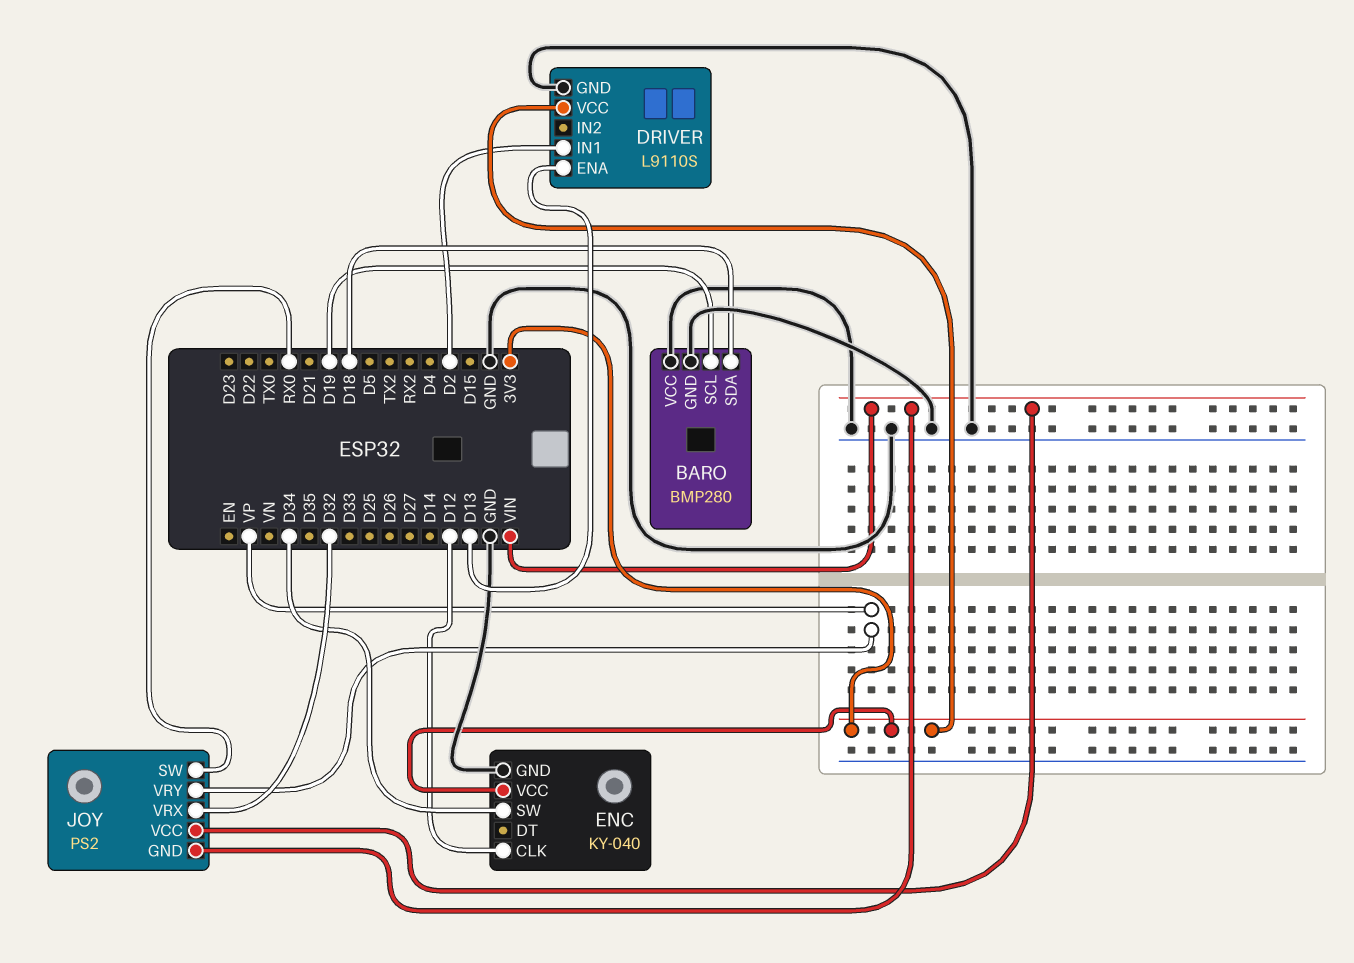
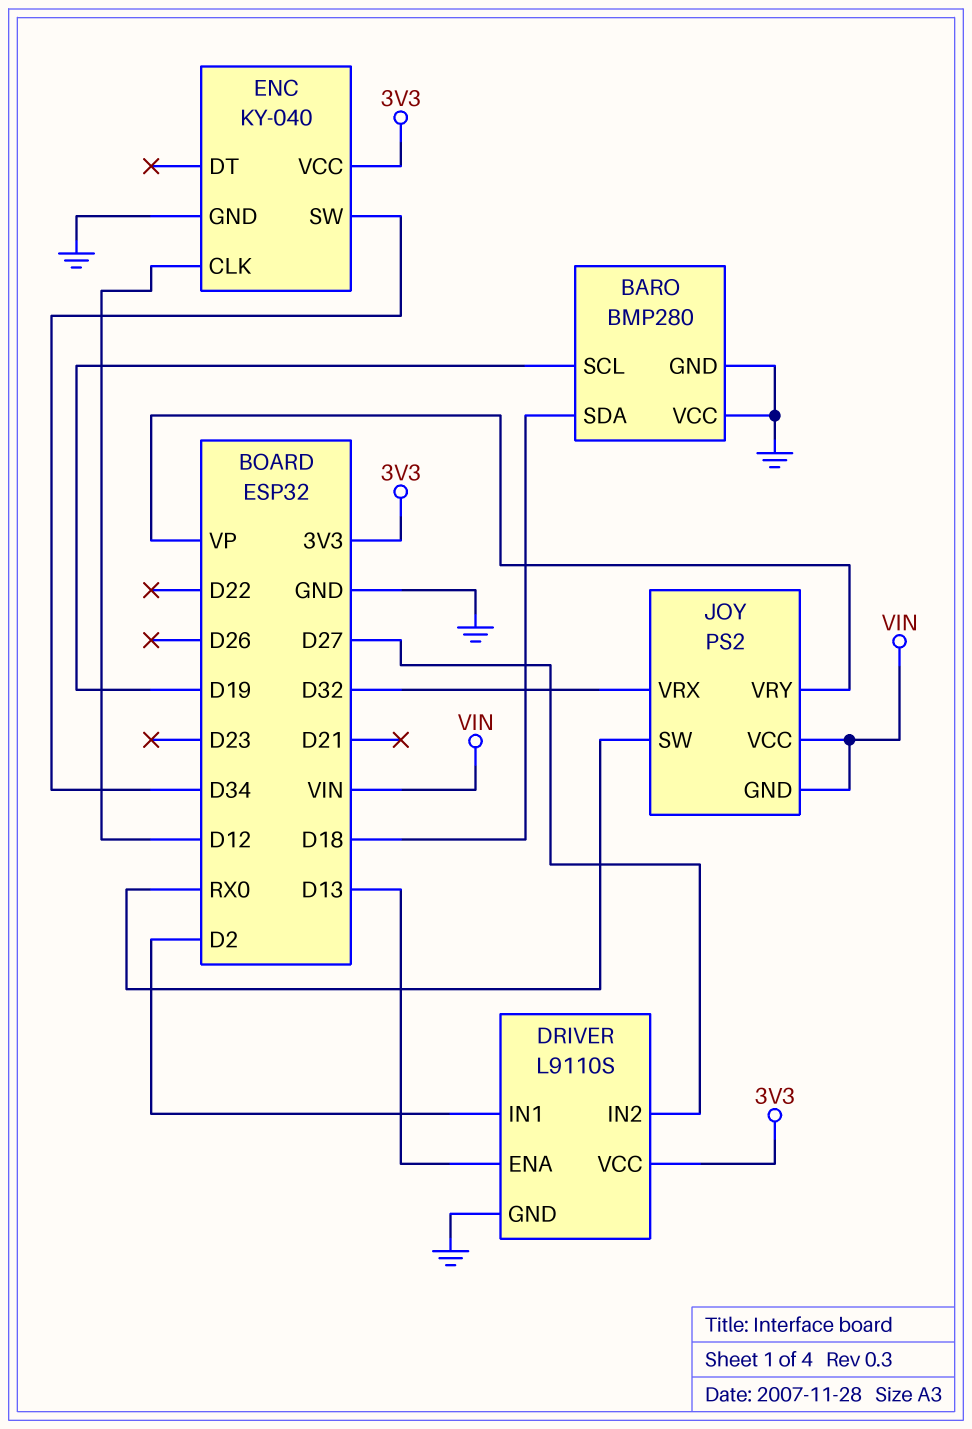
DRIVER pin IN2: none -> D27

